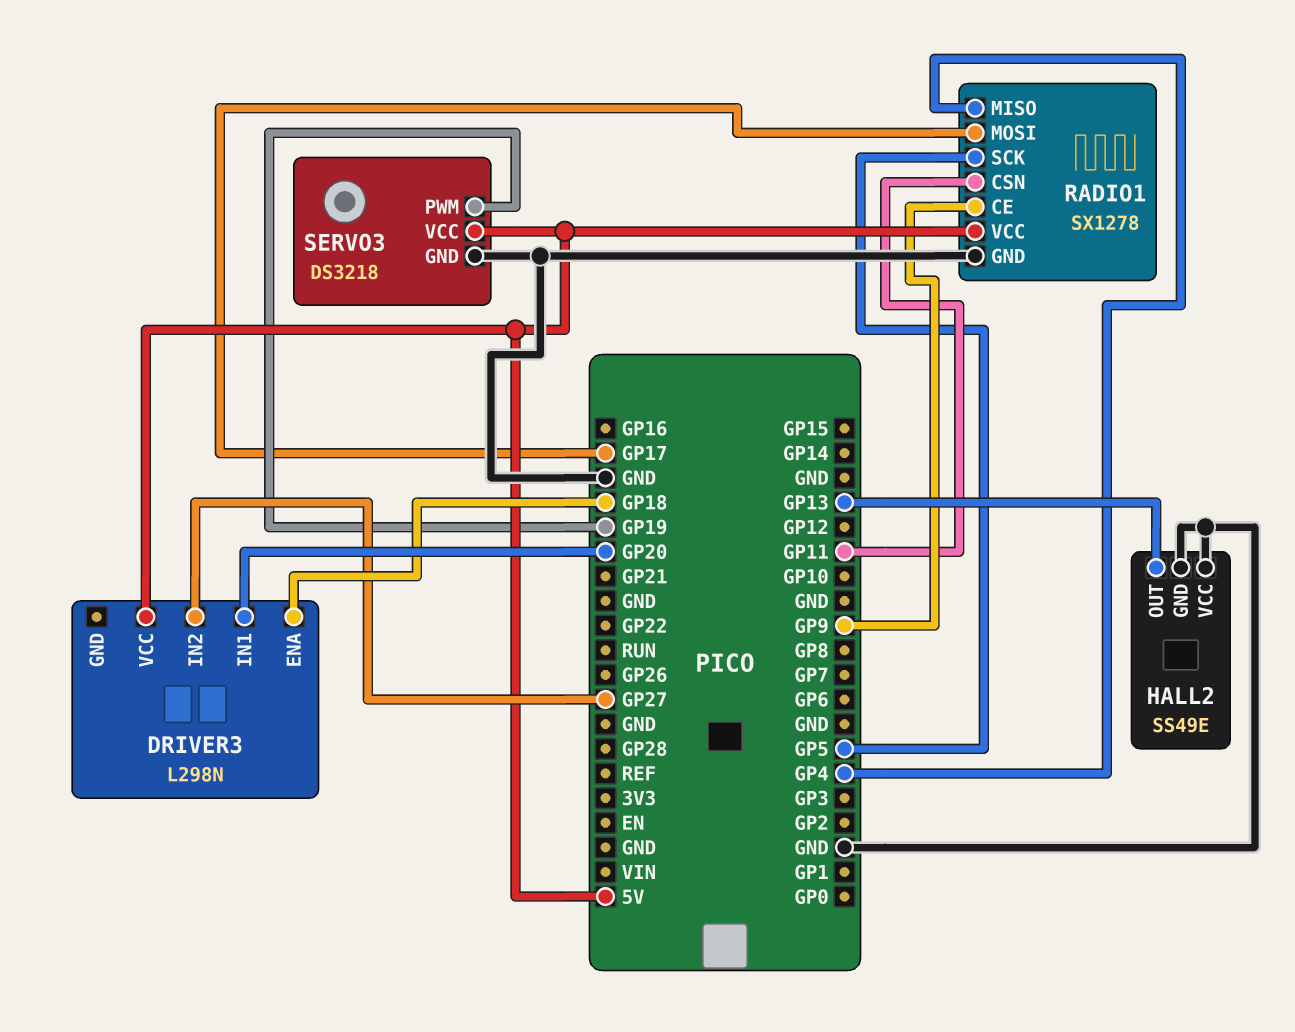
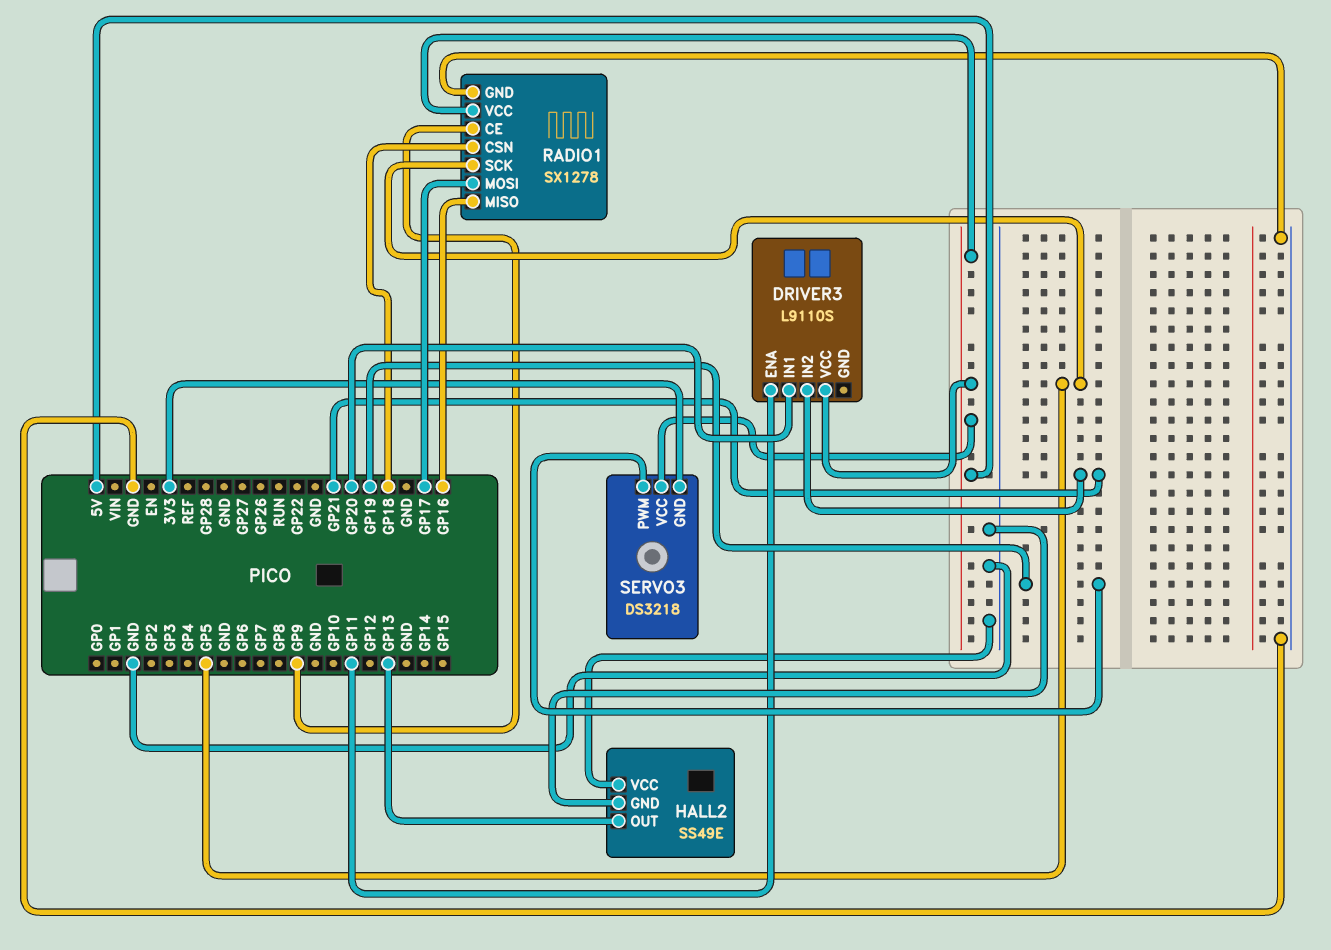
DRIVER3: L298N -> L9110S
DRIVER3 pin ENA: GP18 -> GP11
DRIVER3 pin IN2: GP27 -> GP21
RADIO1 pin CSN: GP11 -> GP18
RADIO1 pin MISO: GP4 -> GP16
SERVO3 pin GND: GND -> 3V3

